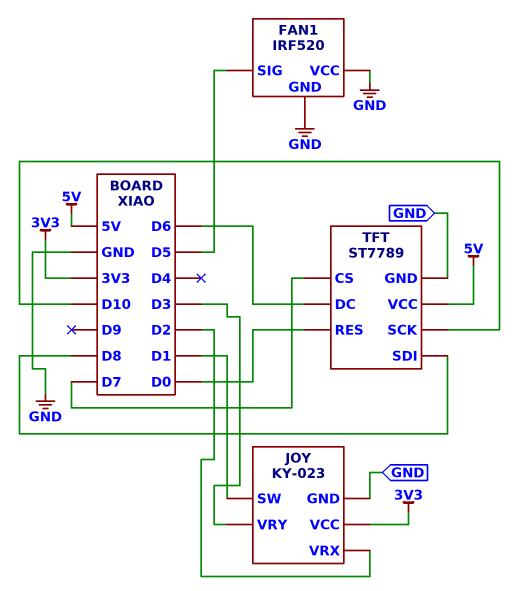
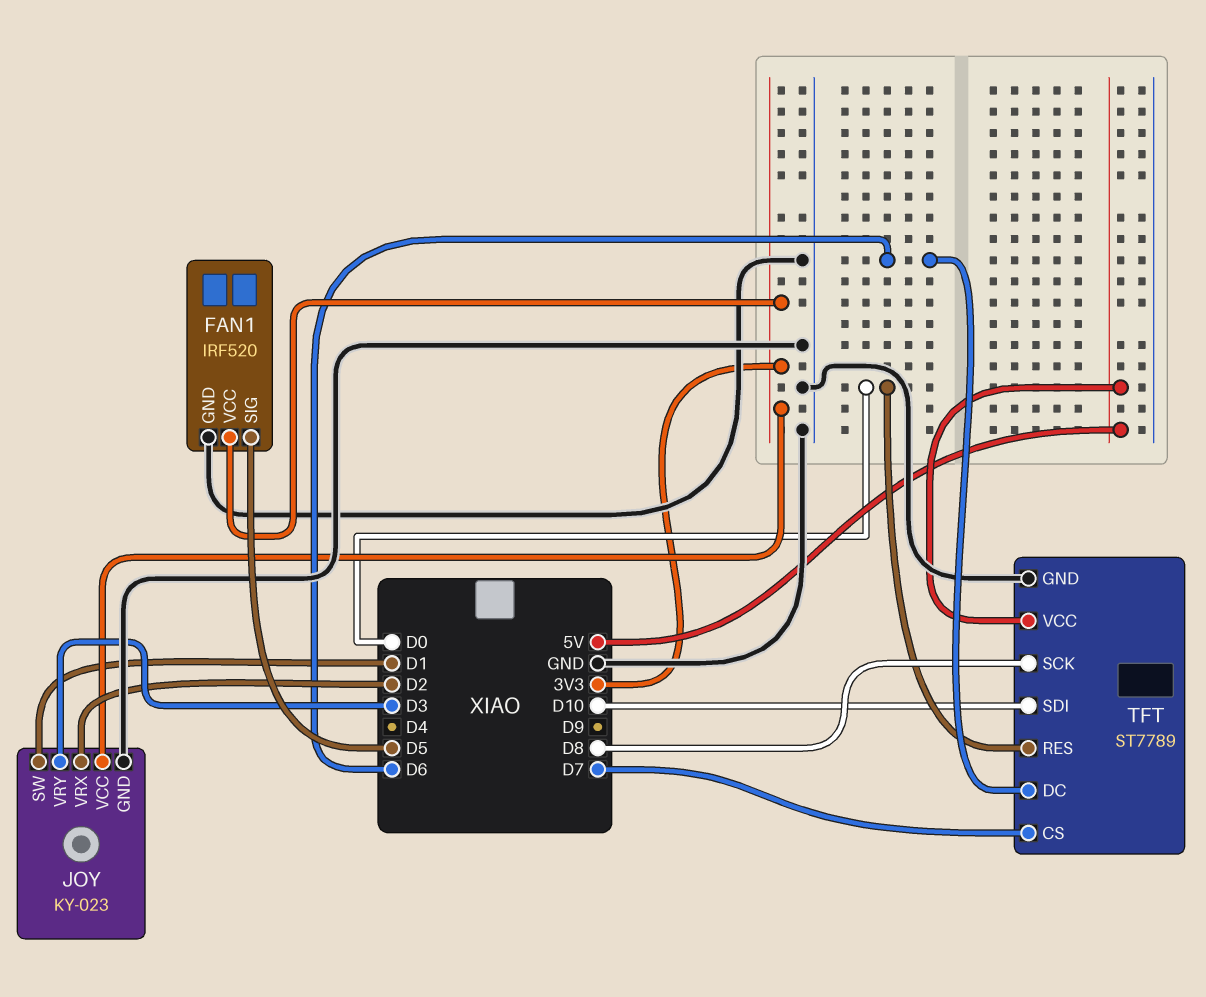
FAN1 pin VCC: GND -> 3V3
TFT pin SCK: D10 -> D8
TFT pin SDI: D8 -> D10

